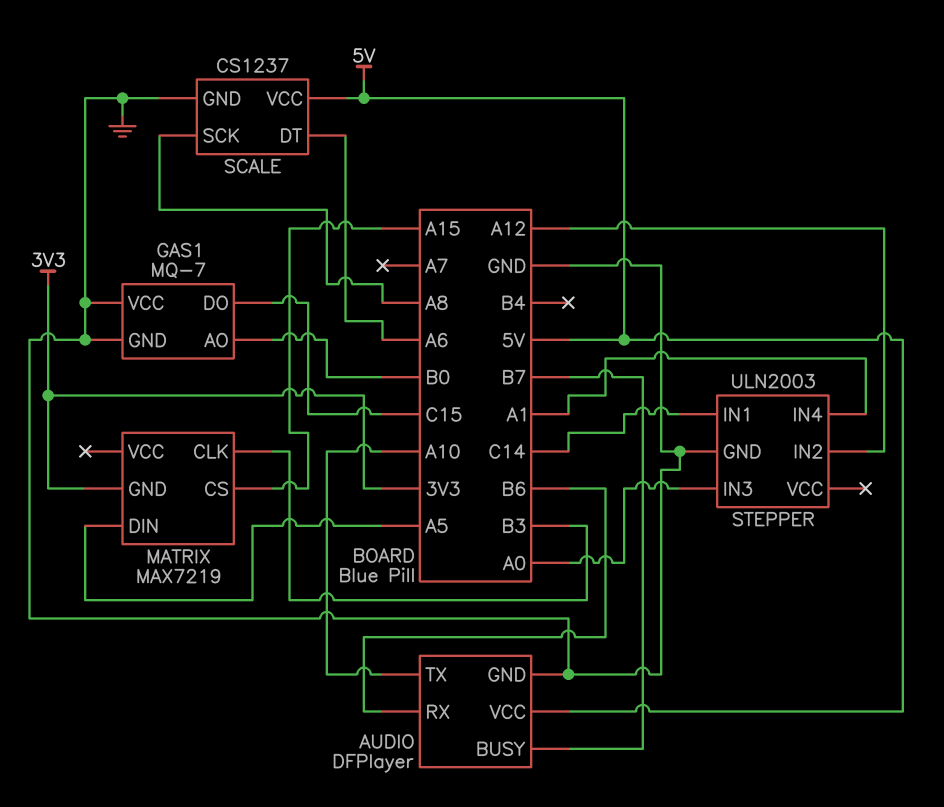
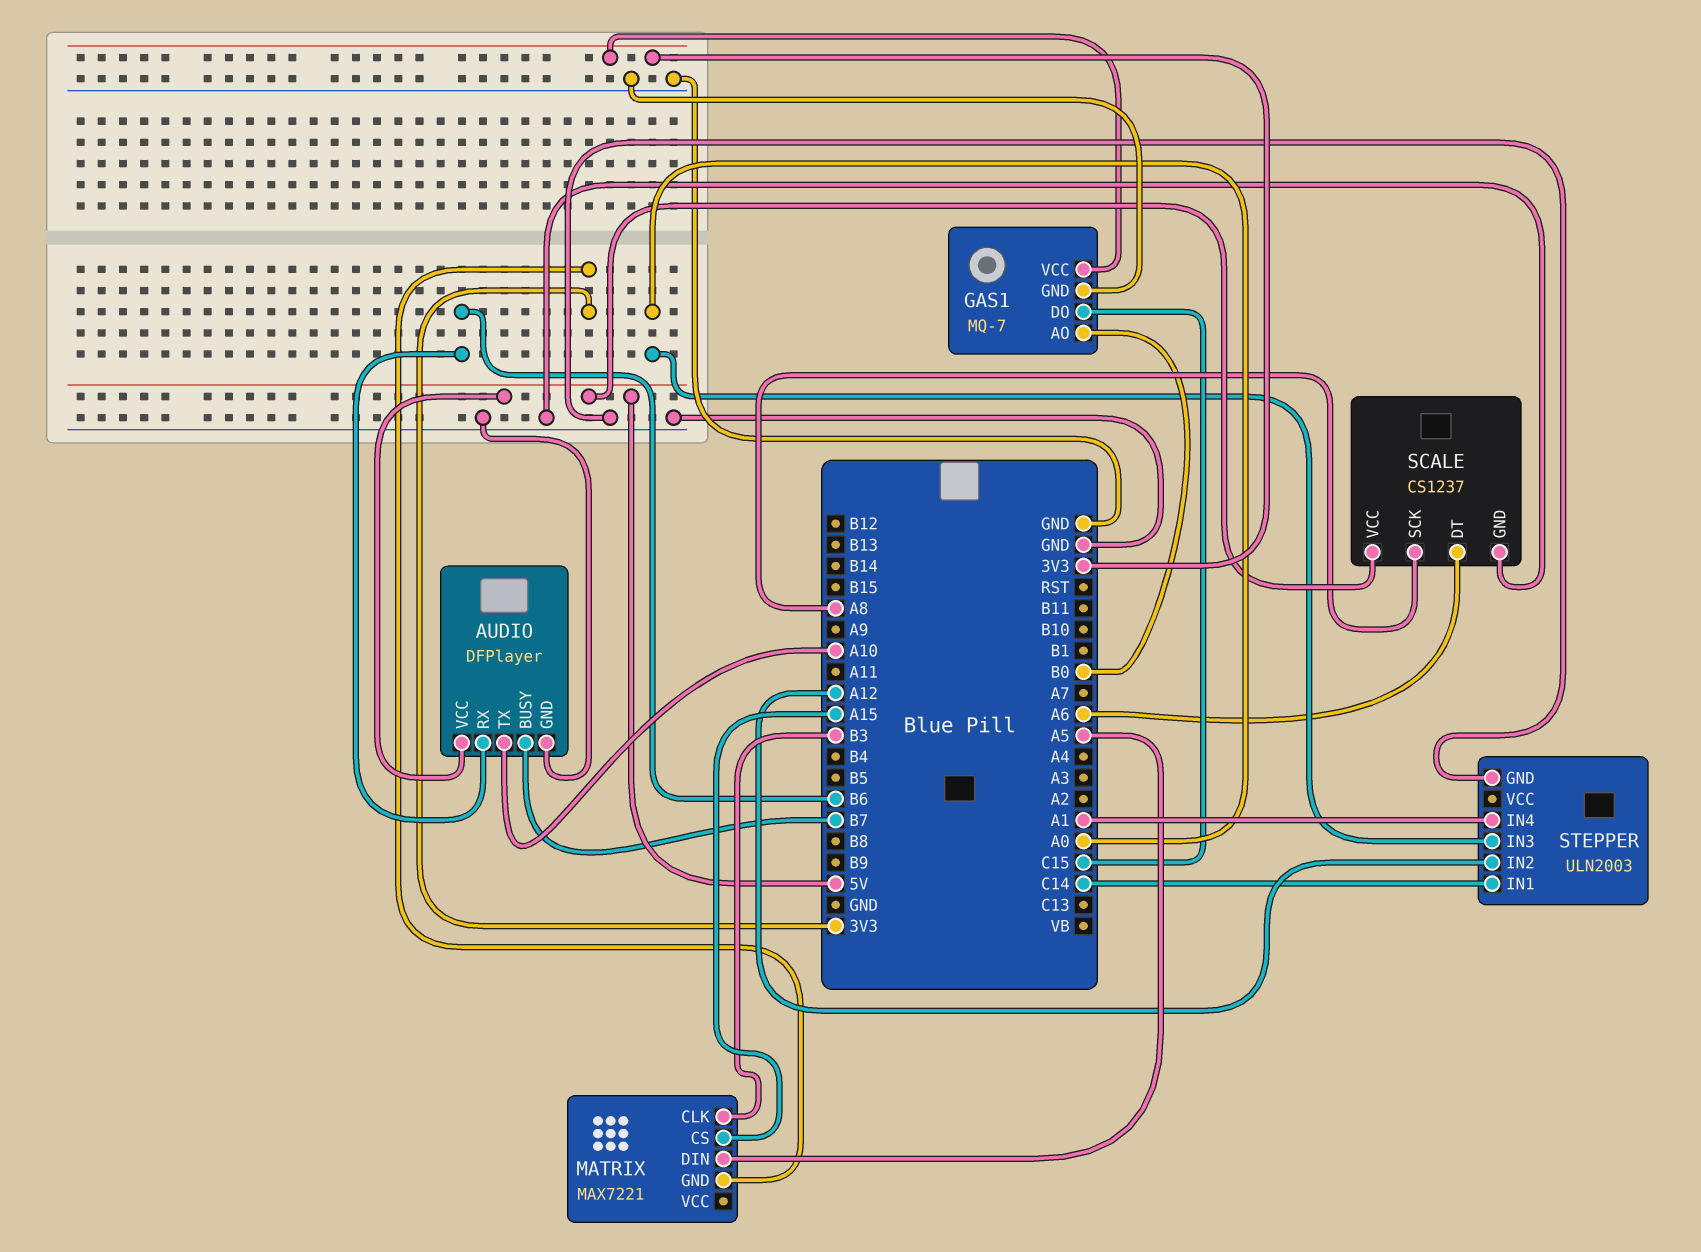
GAS1 pin VCC: GND -> 3V3
MATRIX: MAX7219 -> MAX7221

